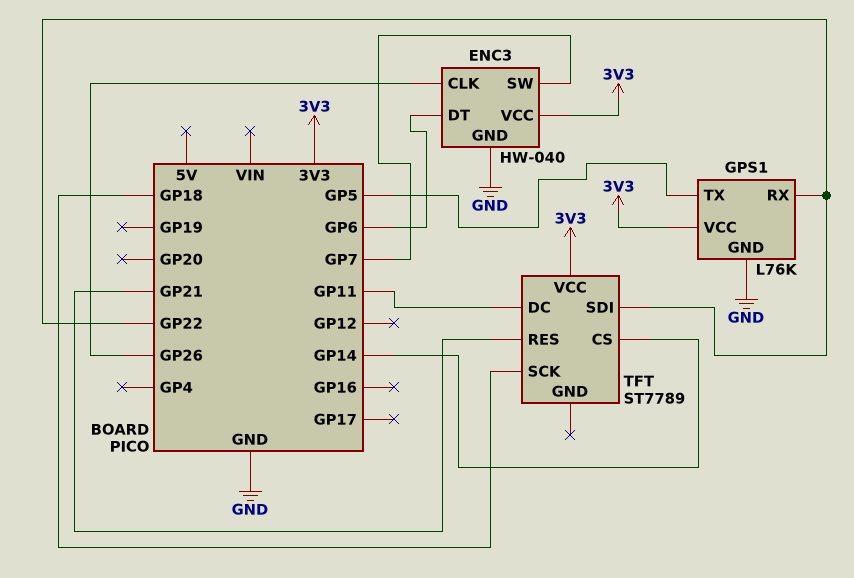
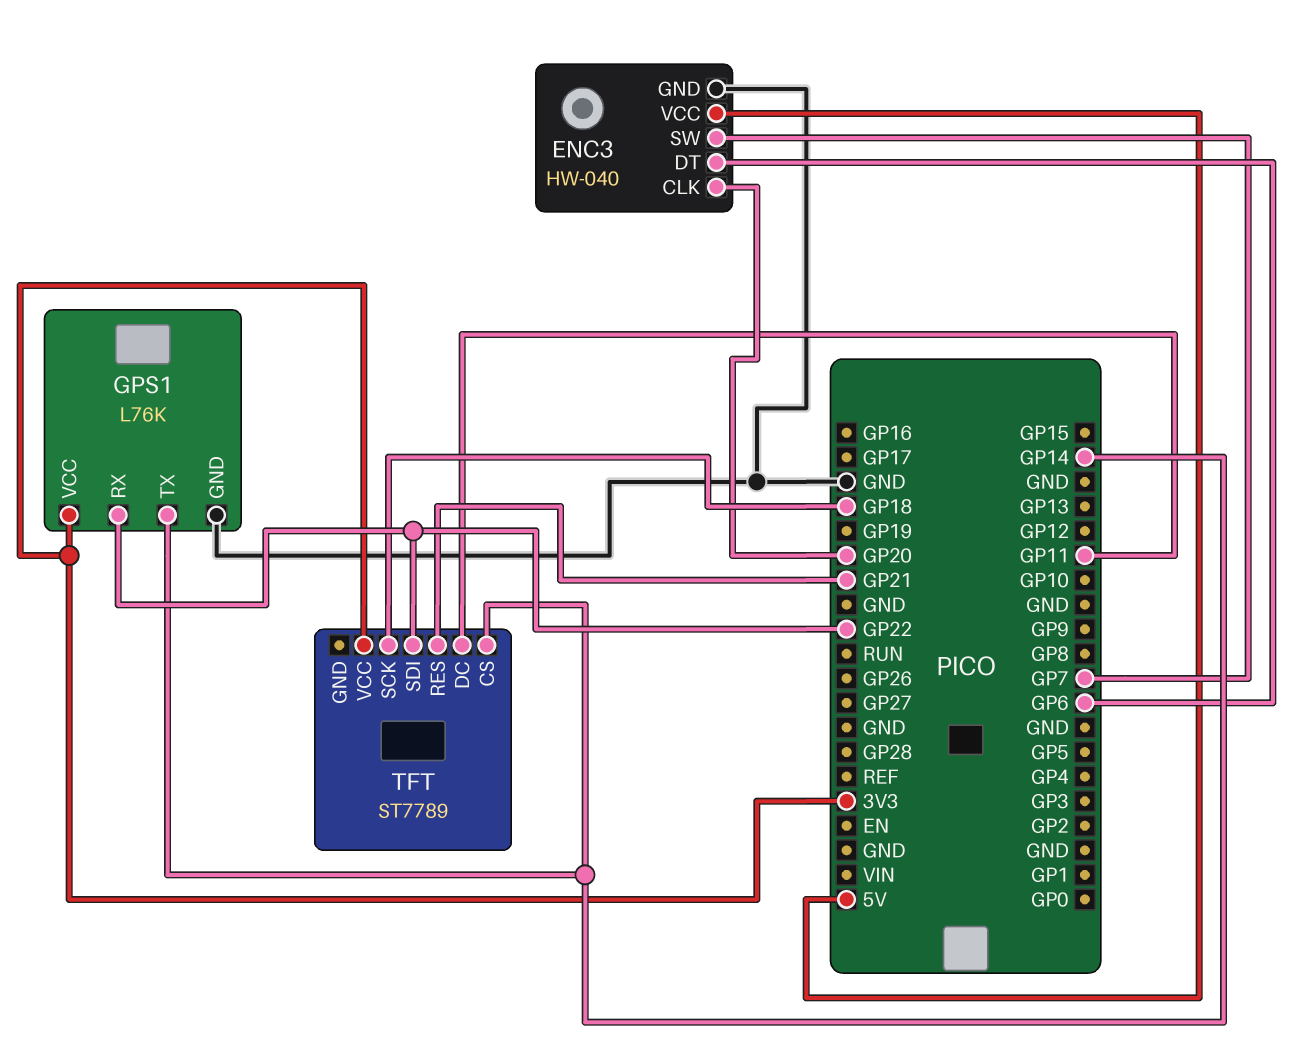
ENC3 pin CLK: GP26 -> GP20
ENC3 pin VCC: 3V3 -> 5V
GPS1 pin TX: GP5 -> GP14

